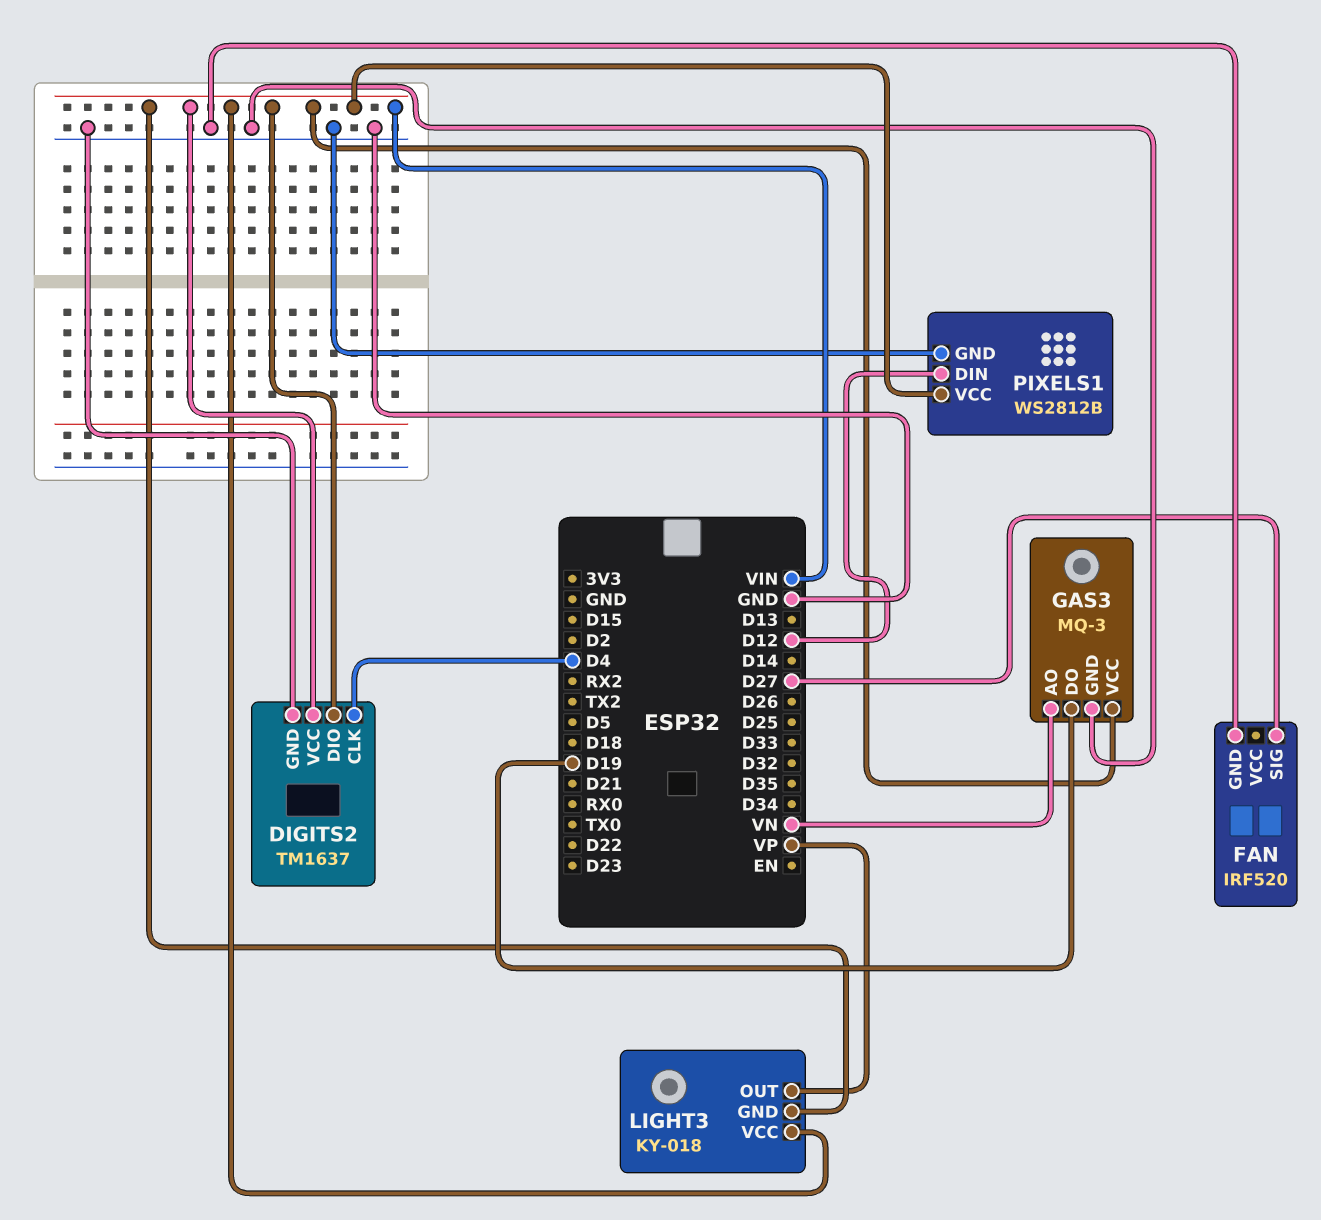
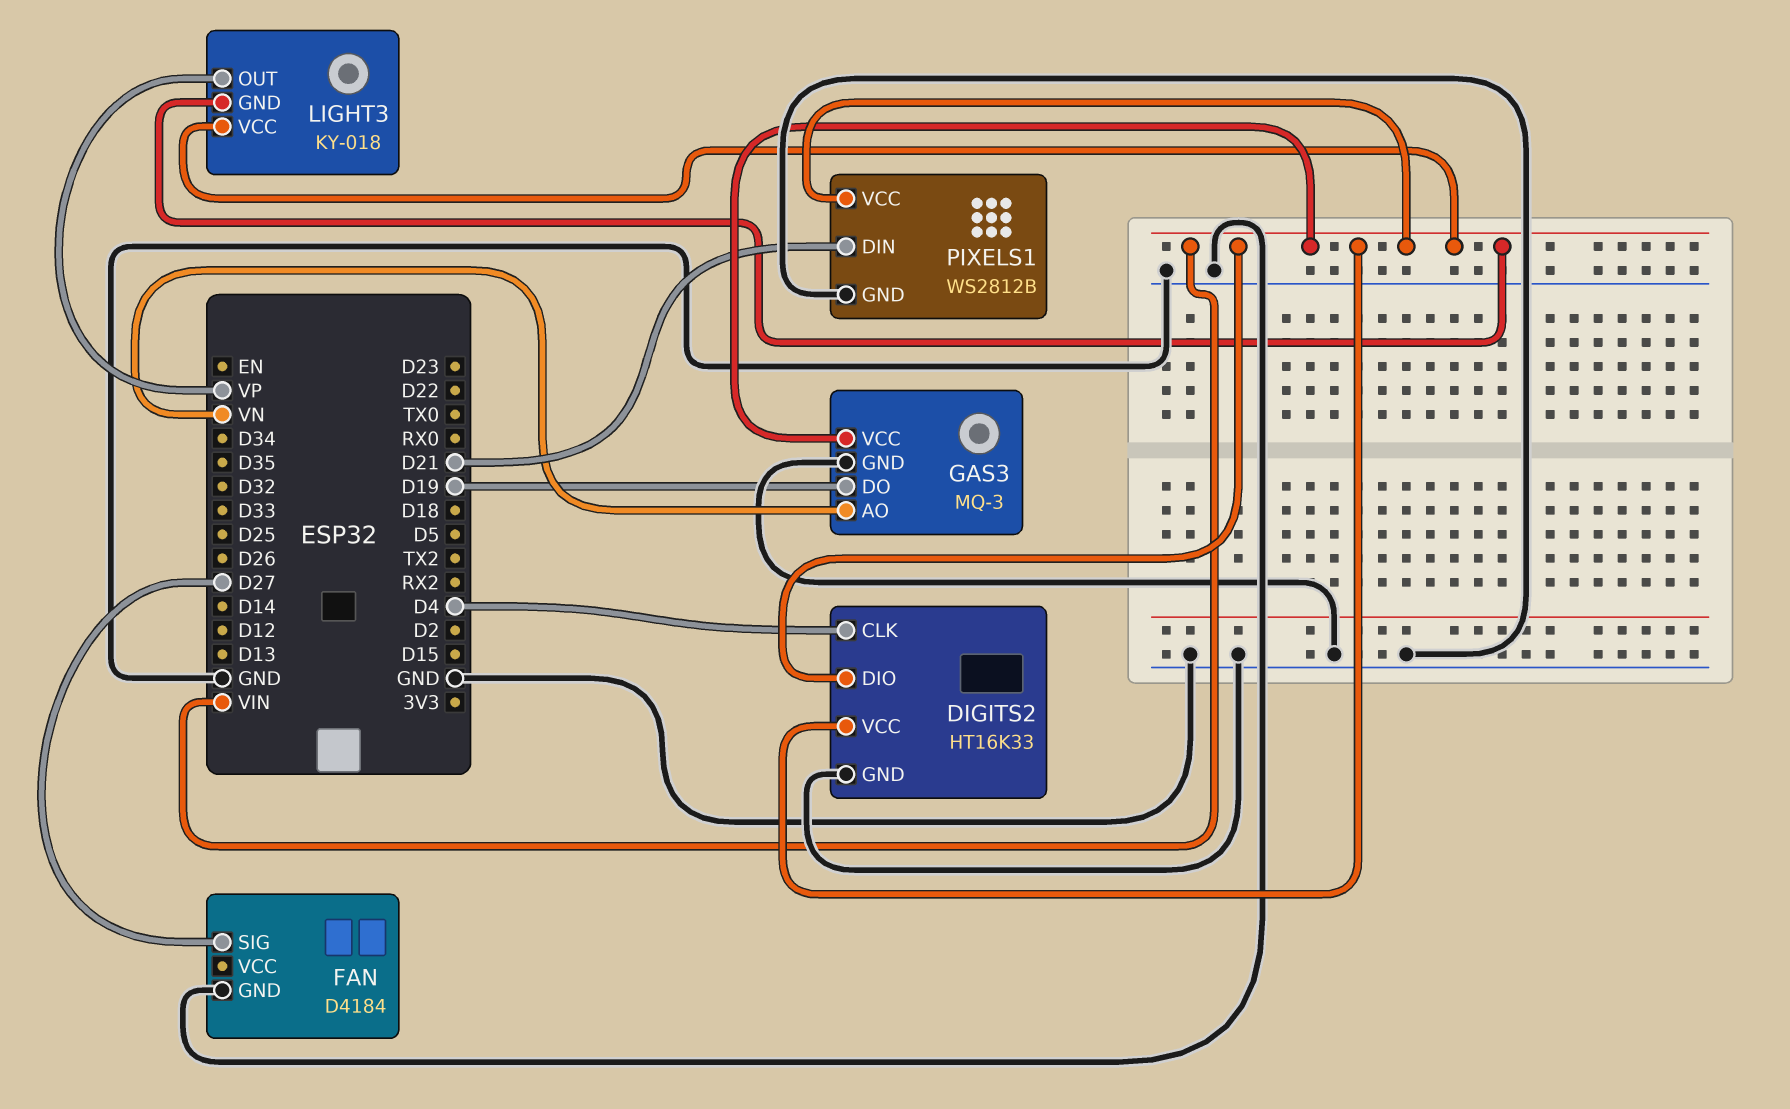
DIGITS2: TM1637 -> HT16K33
FAN: IRF520 -> D4184
PIXELS1 pin DIN: D12 -> D21

